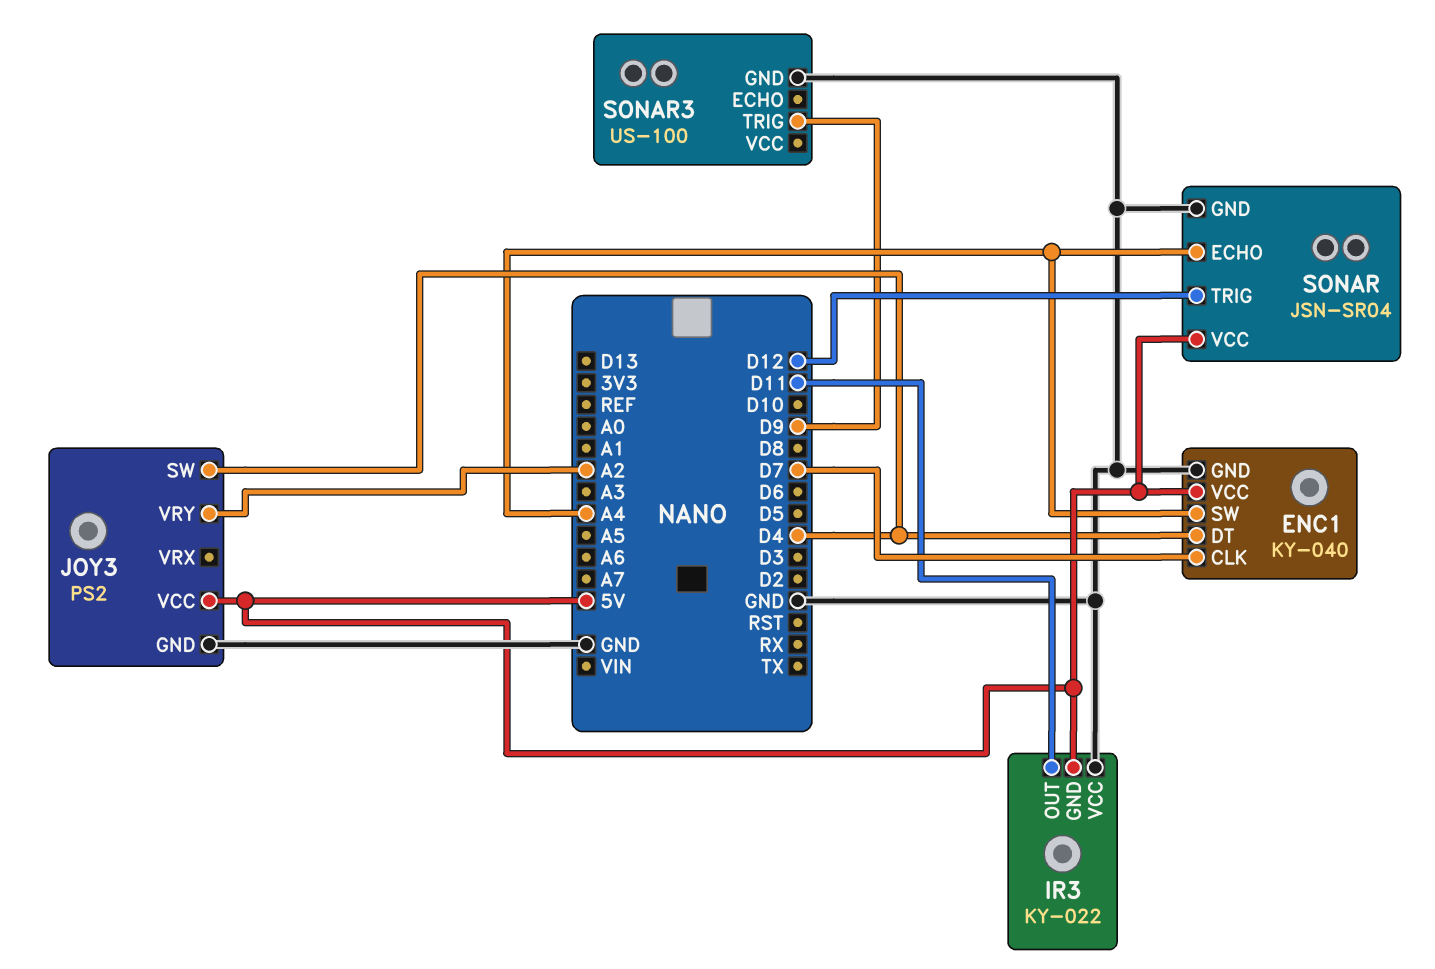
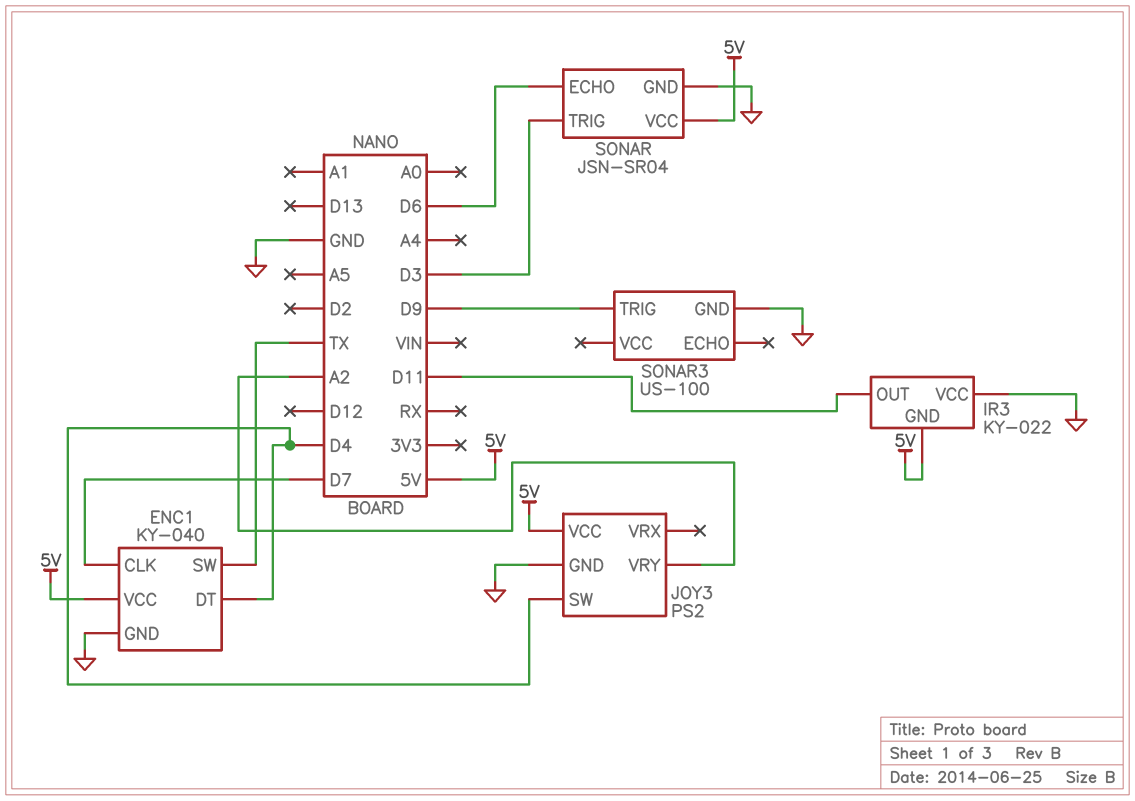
ENC1 pin SW: A4 -> TX
SONAR pin ECHO: A4 -> D6
SONAR pin TRIG: D12 -> D3

